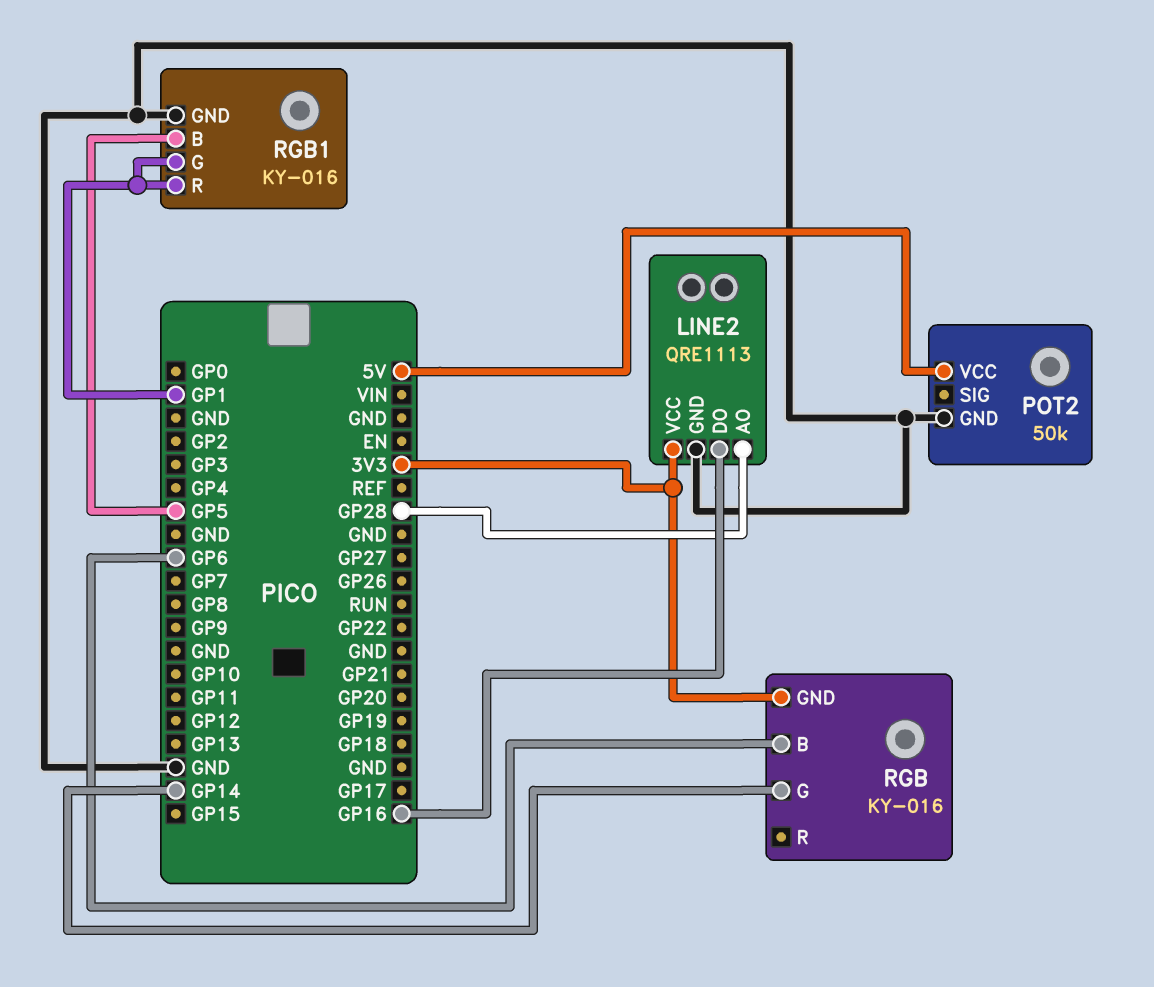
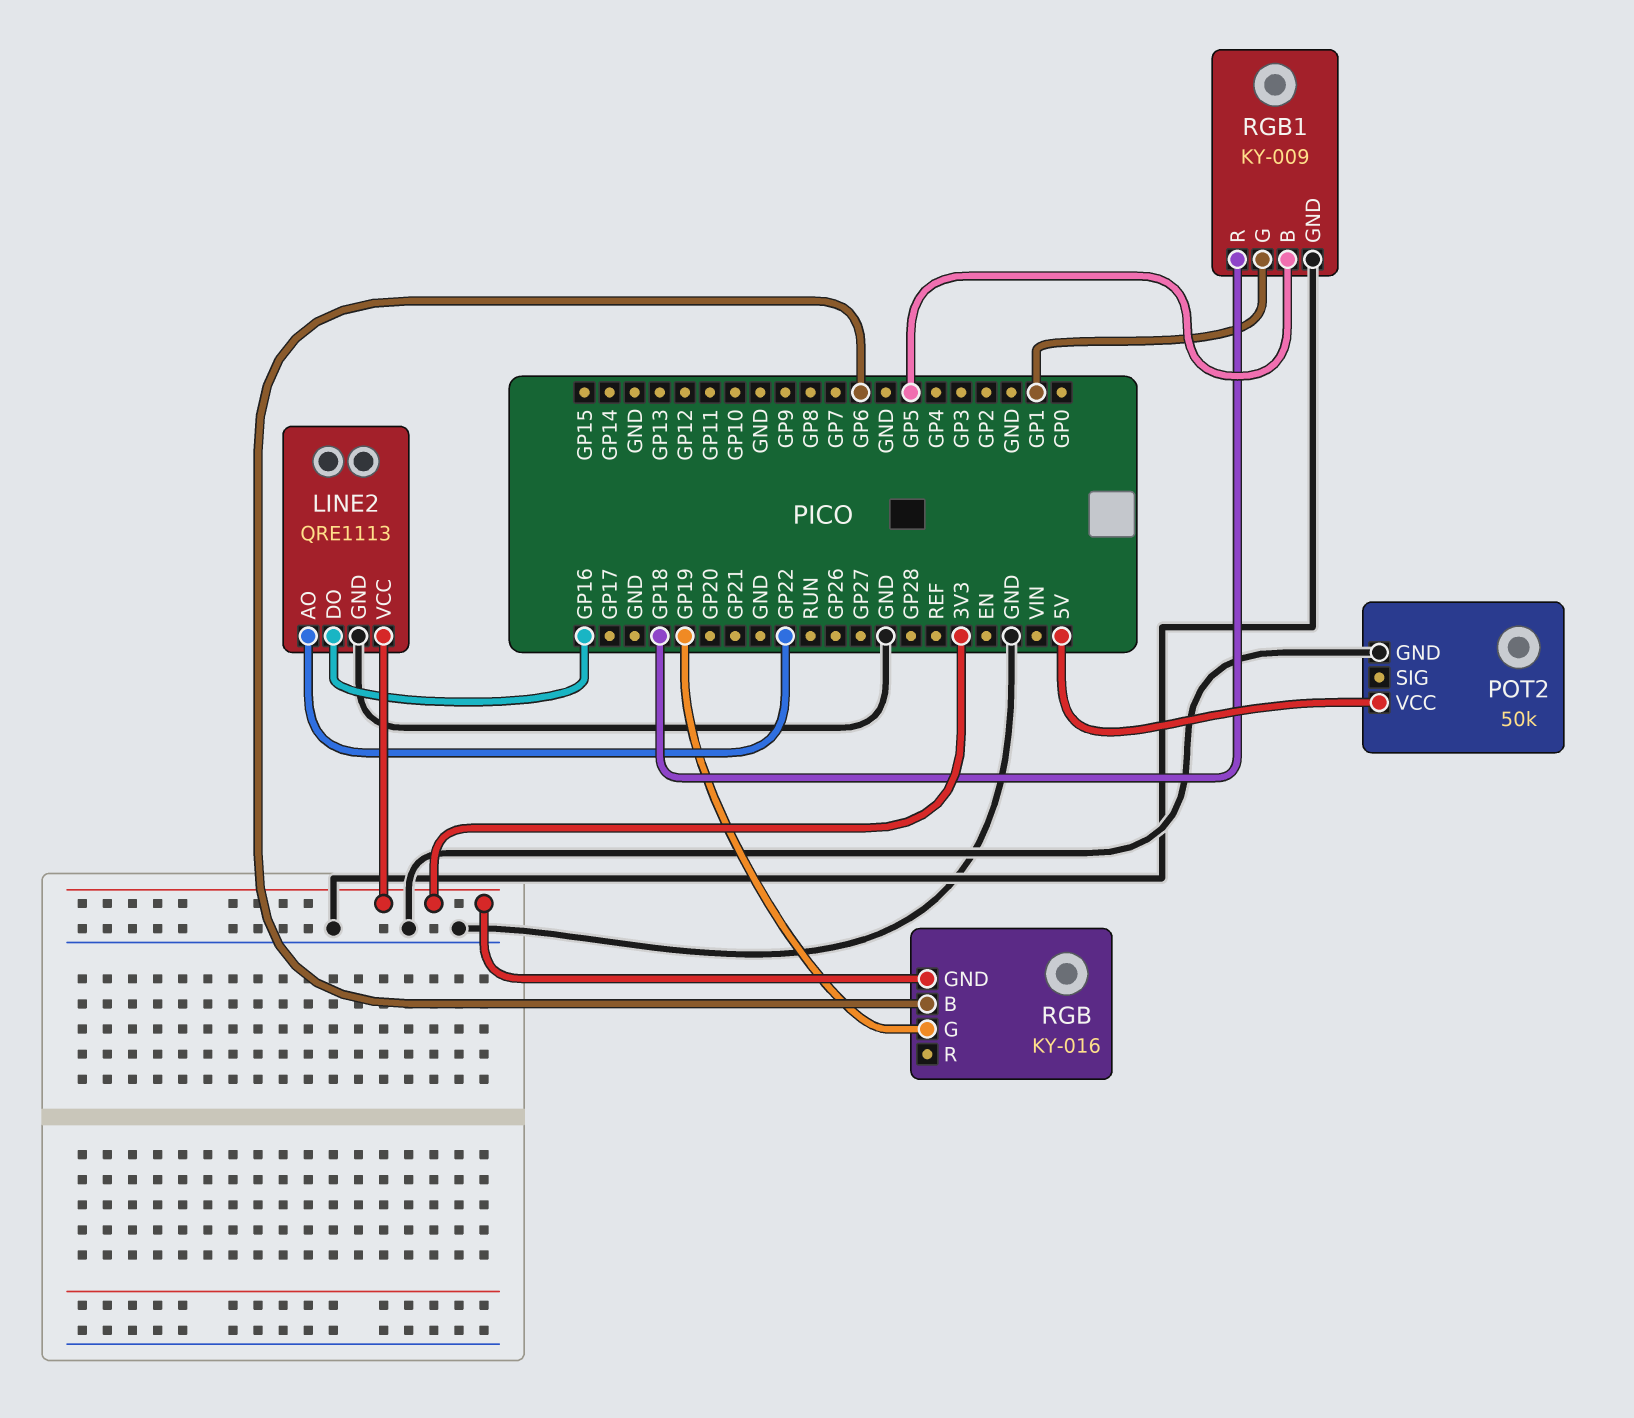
LINE2 pin AO: GP28 -> GP22
RGB pin G: GP14 -> GP19
RGB1: KY-016 -> KY-009
RGB1 pin R: GP1 -> GP18

